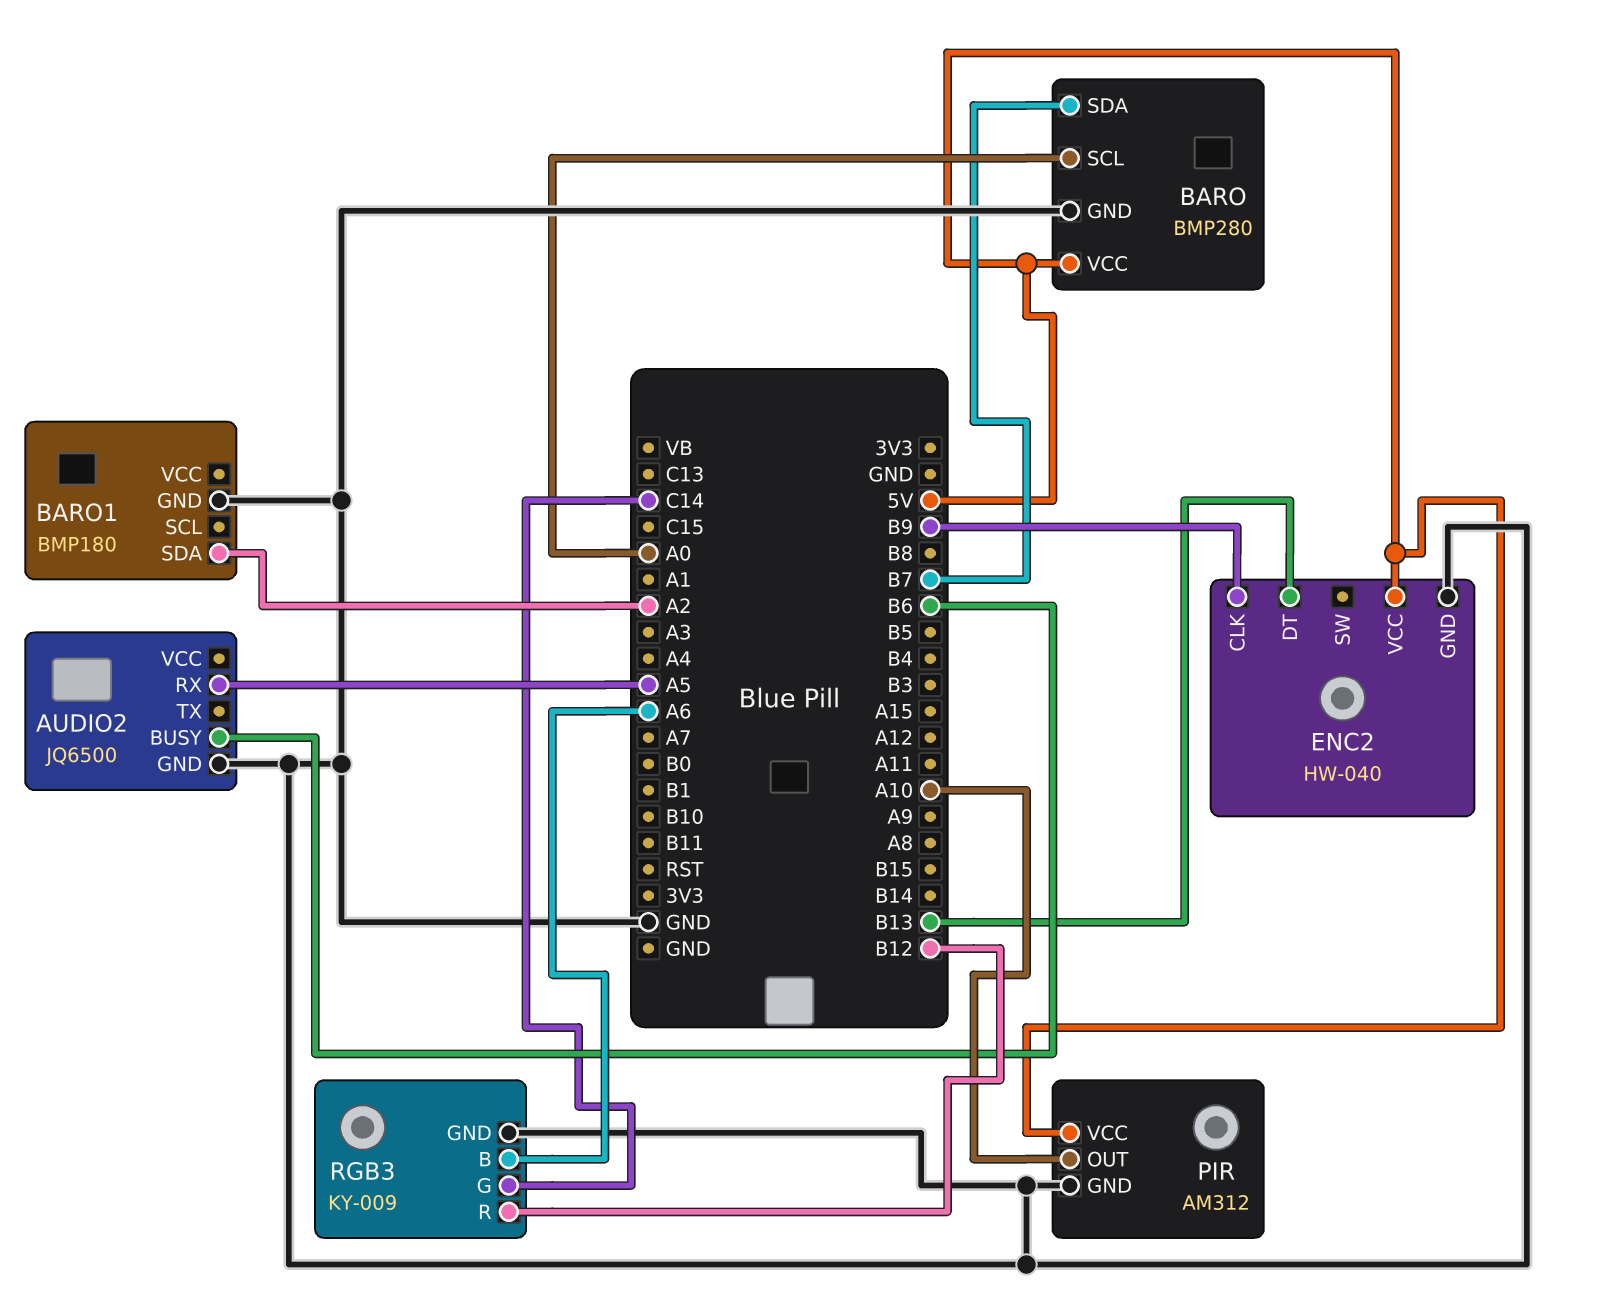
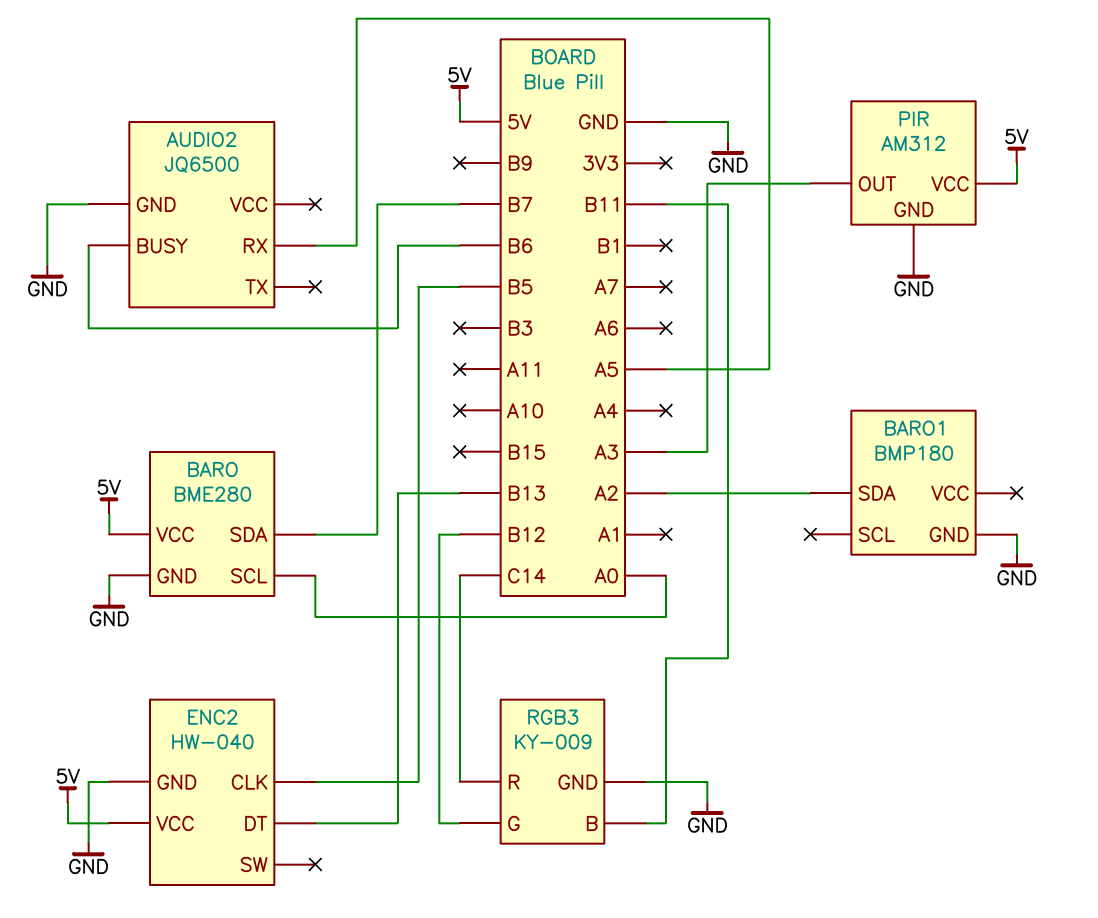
BARO: BMP280 -> BME280
ENC2 pin CLK: B9 -> B5
PIR pin OUT: A10 -> A3
RGB3 pin B: A6 -> B11
RGB3 pin G: C14 -> B12
RGB3 pin R: B12 -> C14

